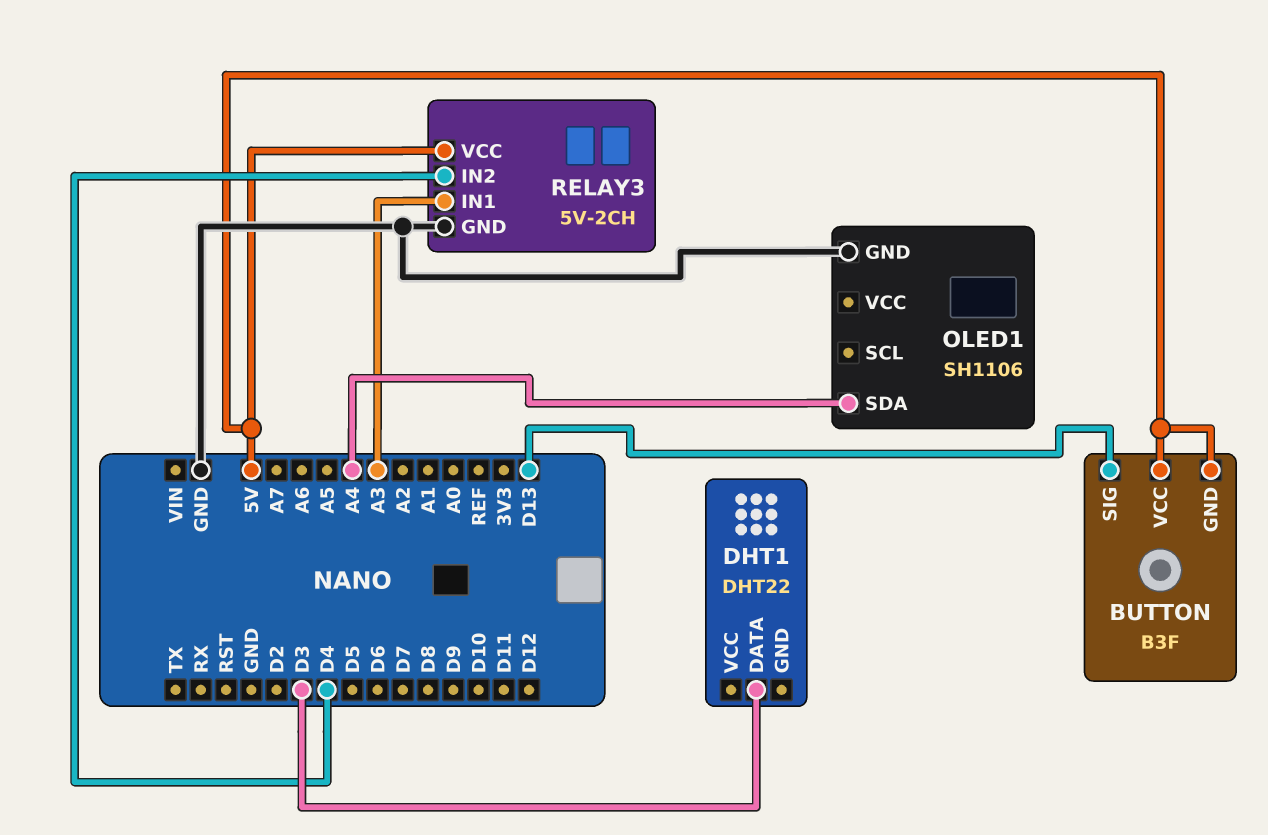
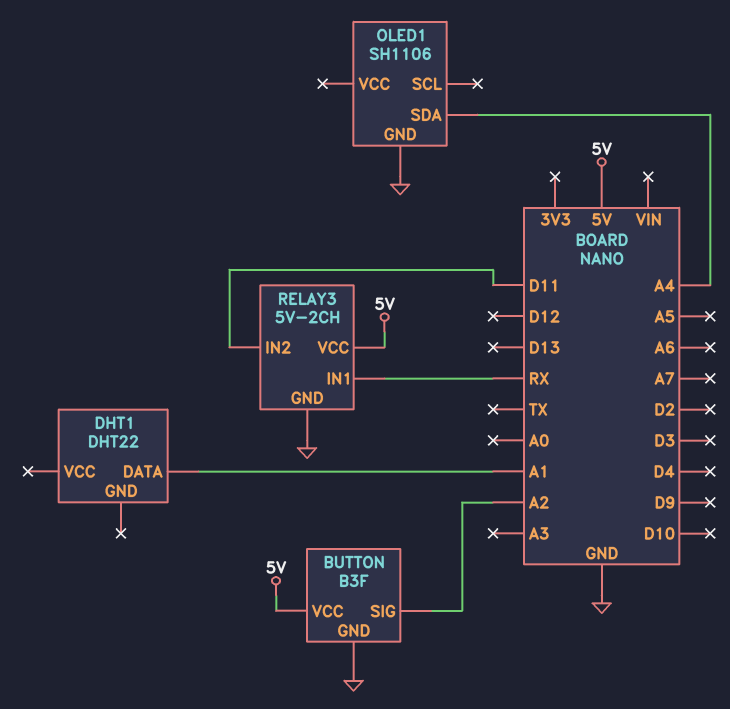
BUTTON pin GND: 5V -> GND
BUTTON pin SIG: D13 -> A2
DHT1 pin DATA: D3 -> A1
RELAY3 pin IN1: A3 -> RX
RELAY3 pin IN2: D4 -> D11

